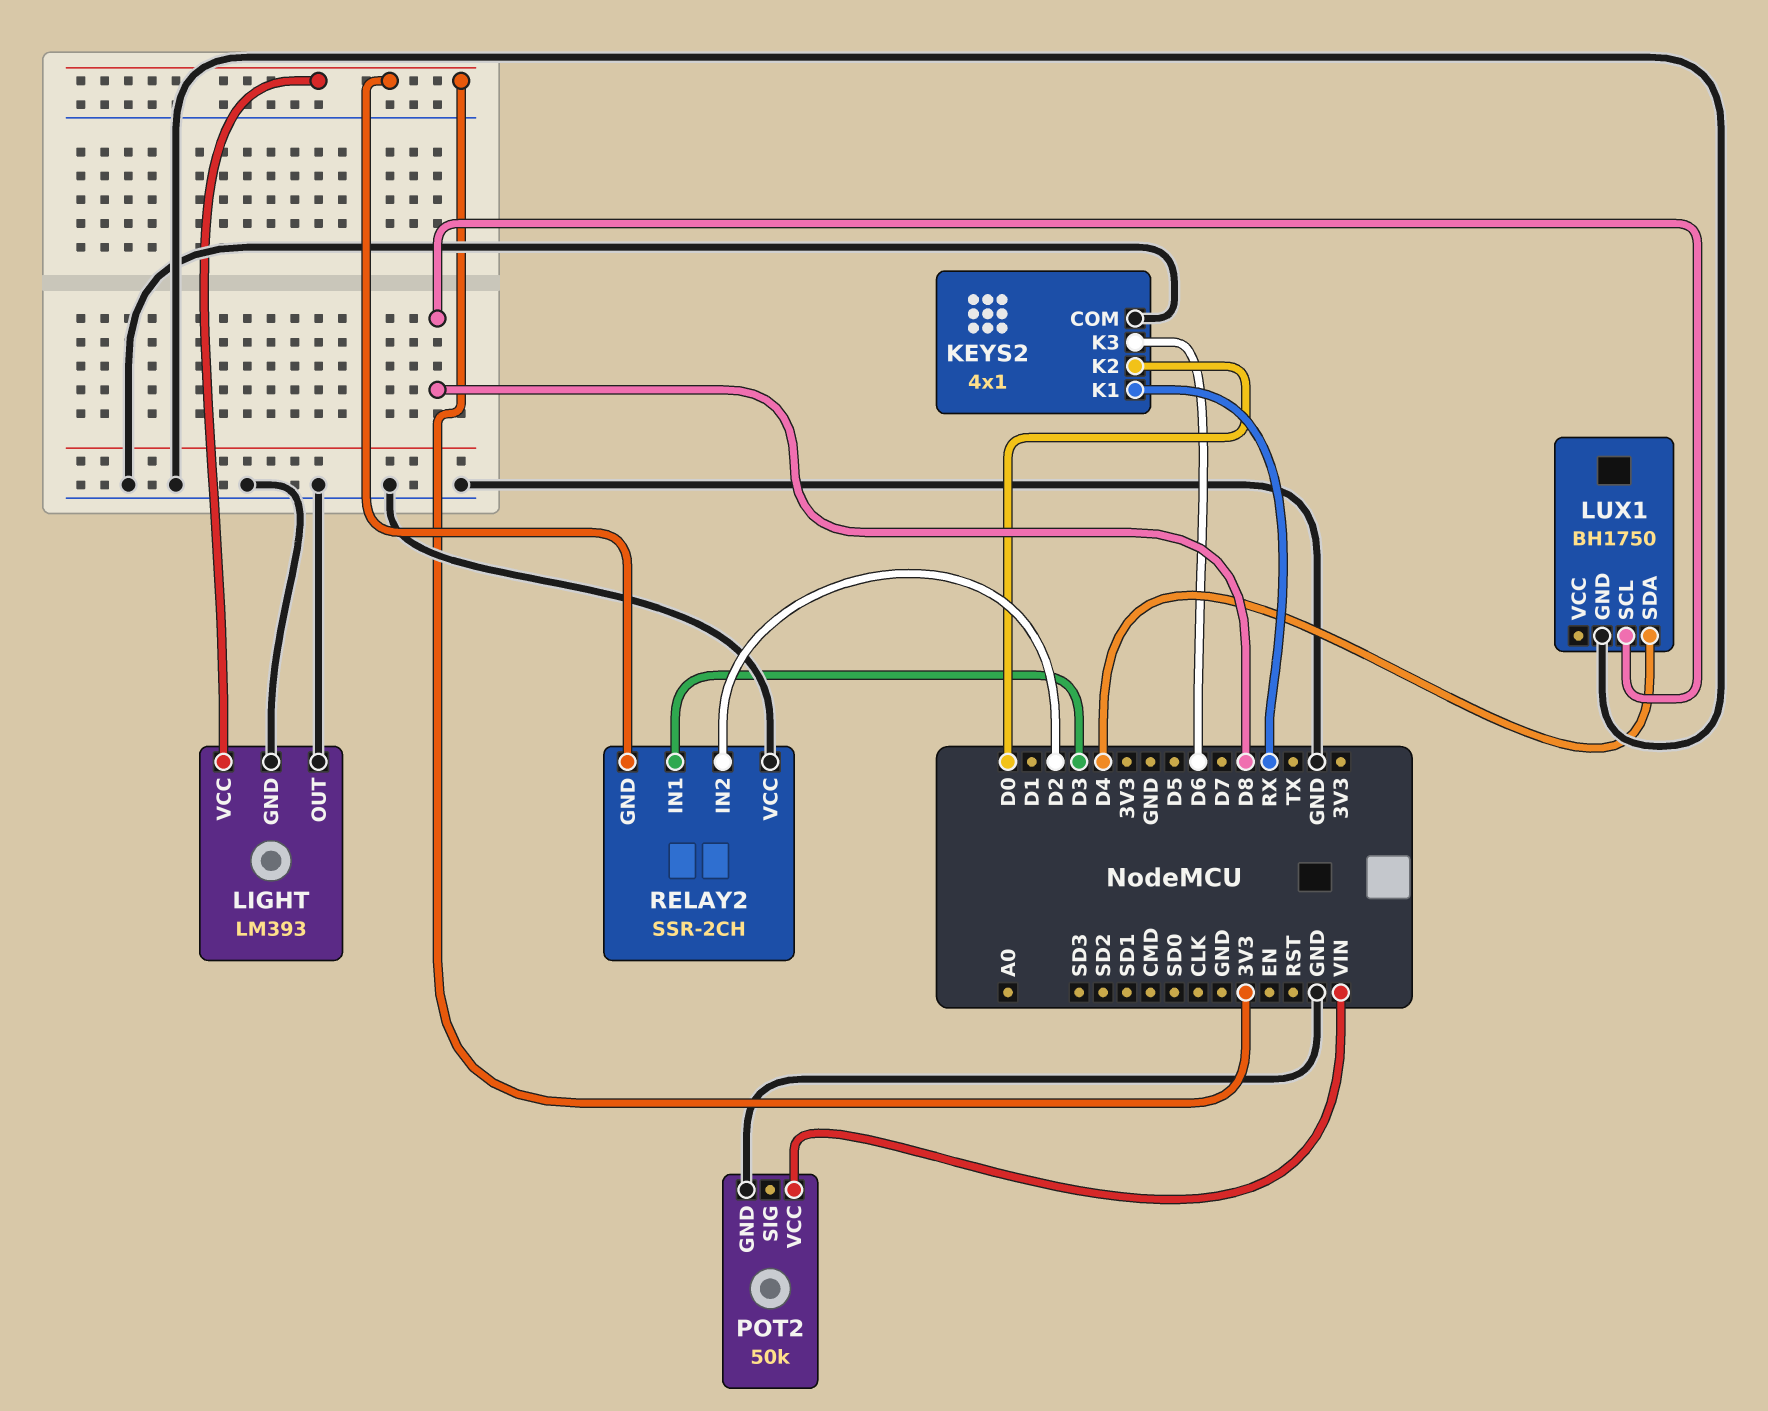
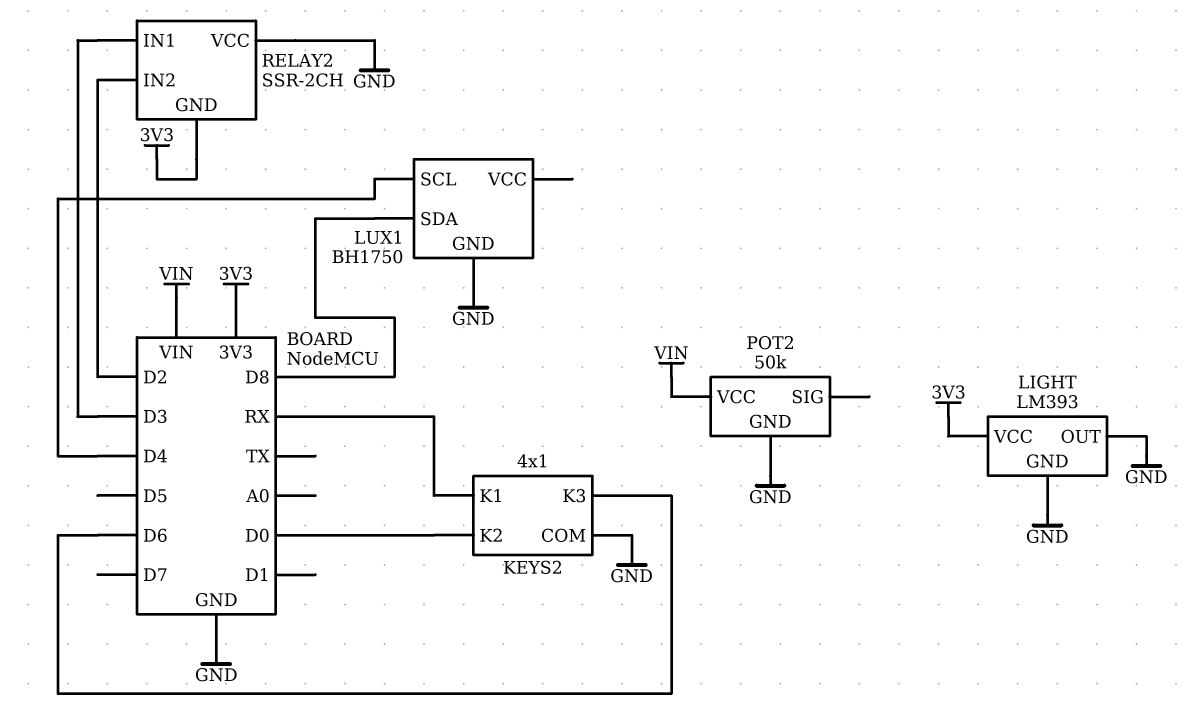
LUX1 pin SCL: D8 -> D4
LUX1 pin SDA: D4 -> D8

